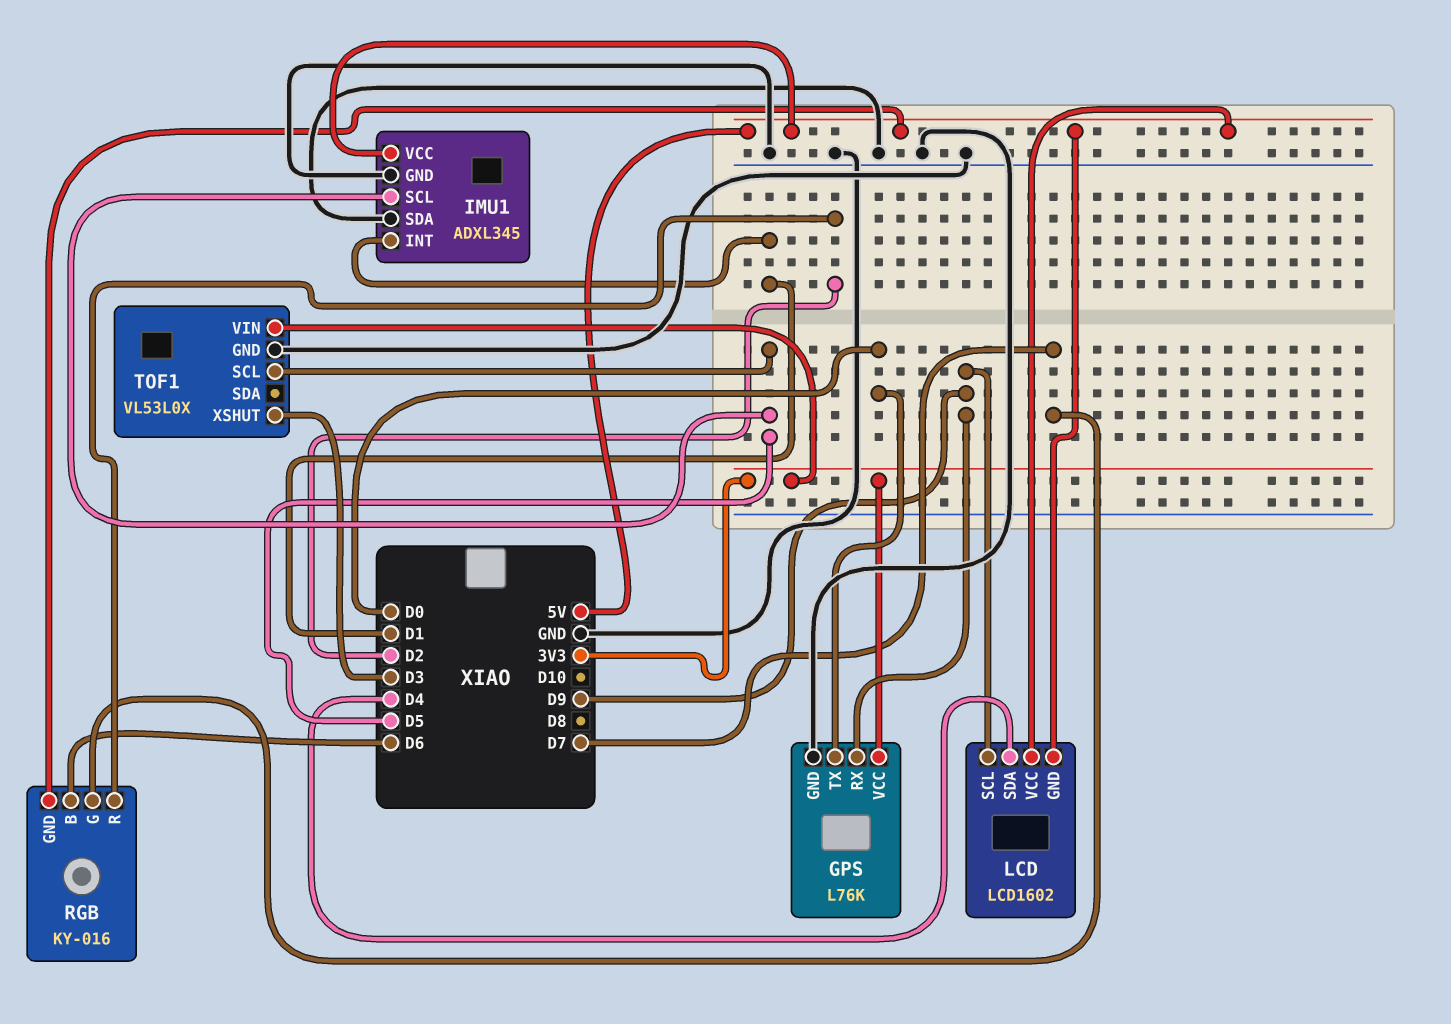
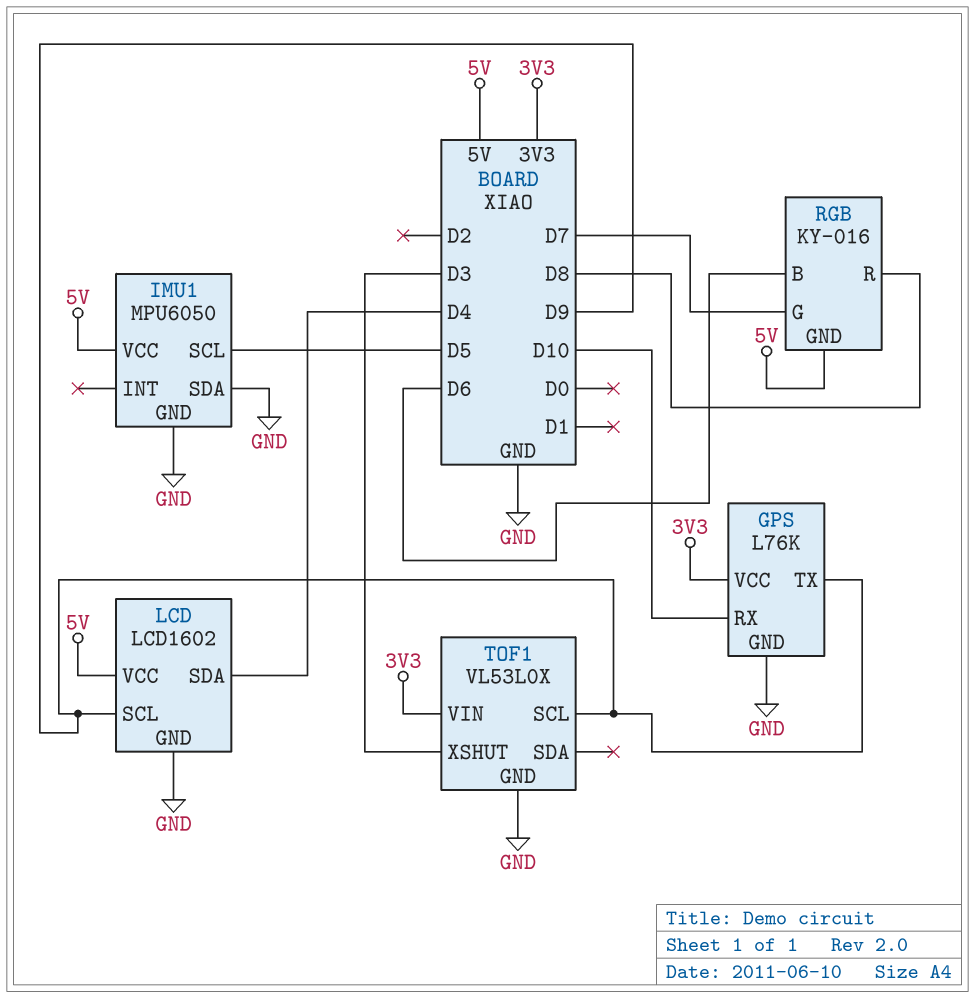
GPS pin RX: D9 -> D10
GPS pin TX: D0 -> D9
IMU1: ADXL345 -> MPU6050
IMU1 pin INT: D1 -> none
LCD pin GND: 5V -> GND
RGB pin R: D2 -> D8
TOF1 pin SCL: D5 -> D9

